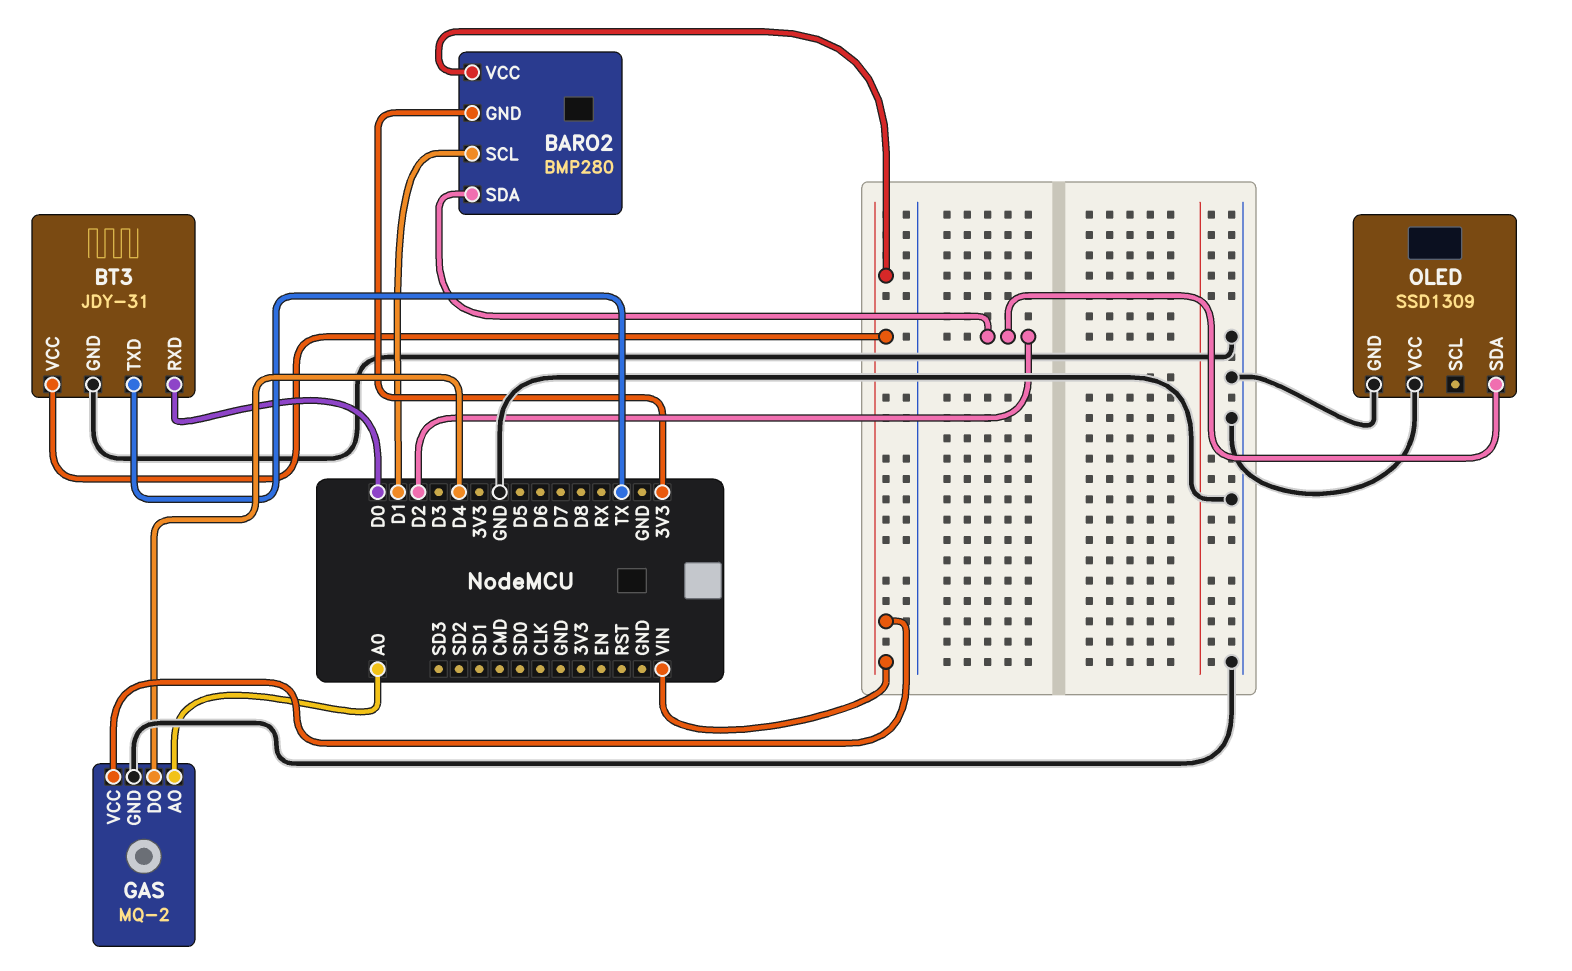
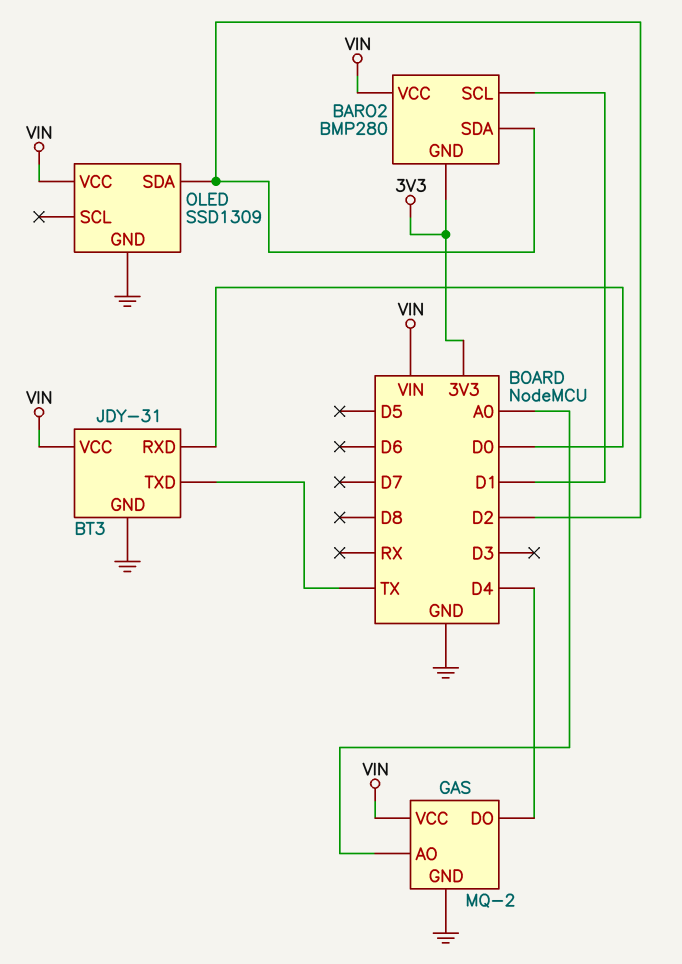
OLED pin VCC: GND -> VIN

